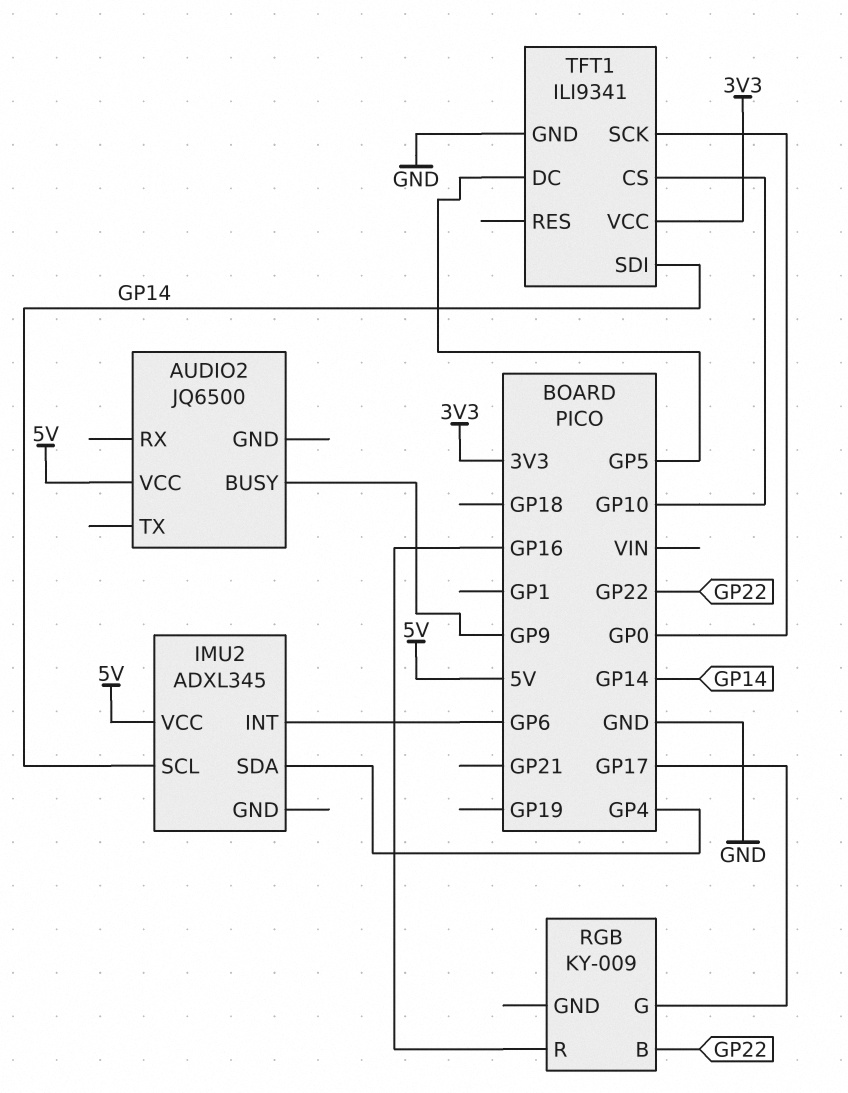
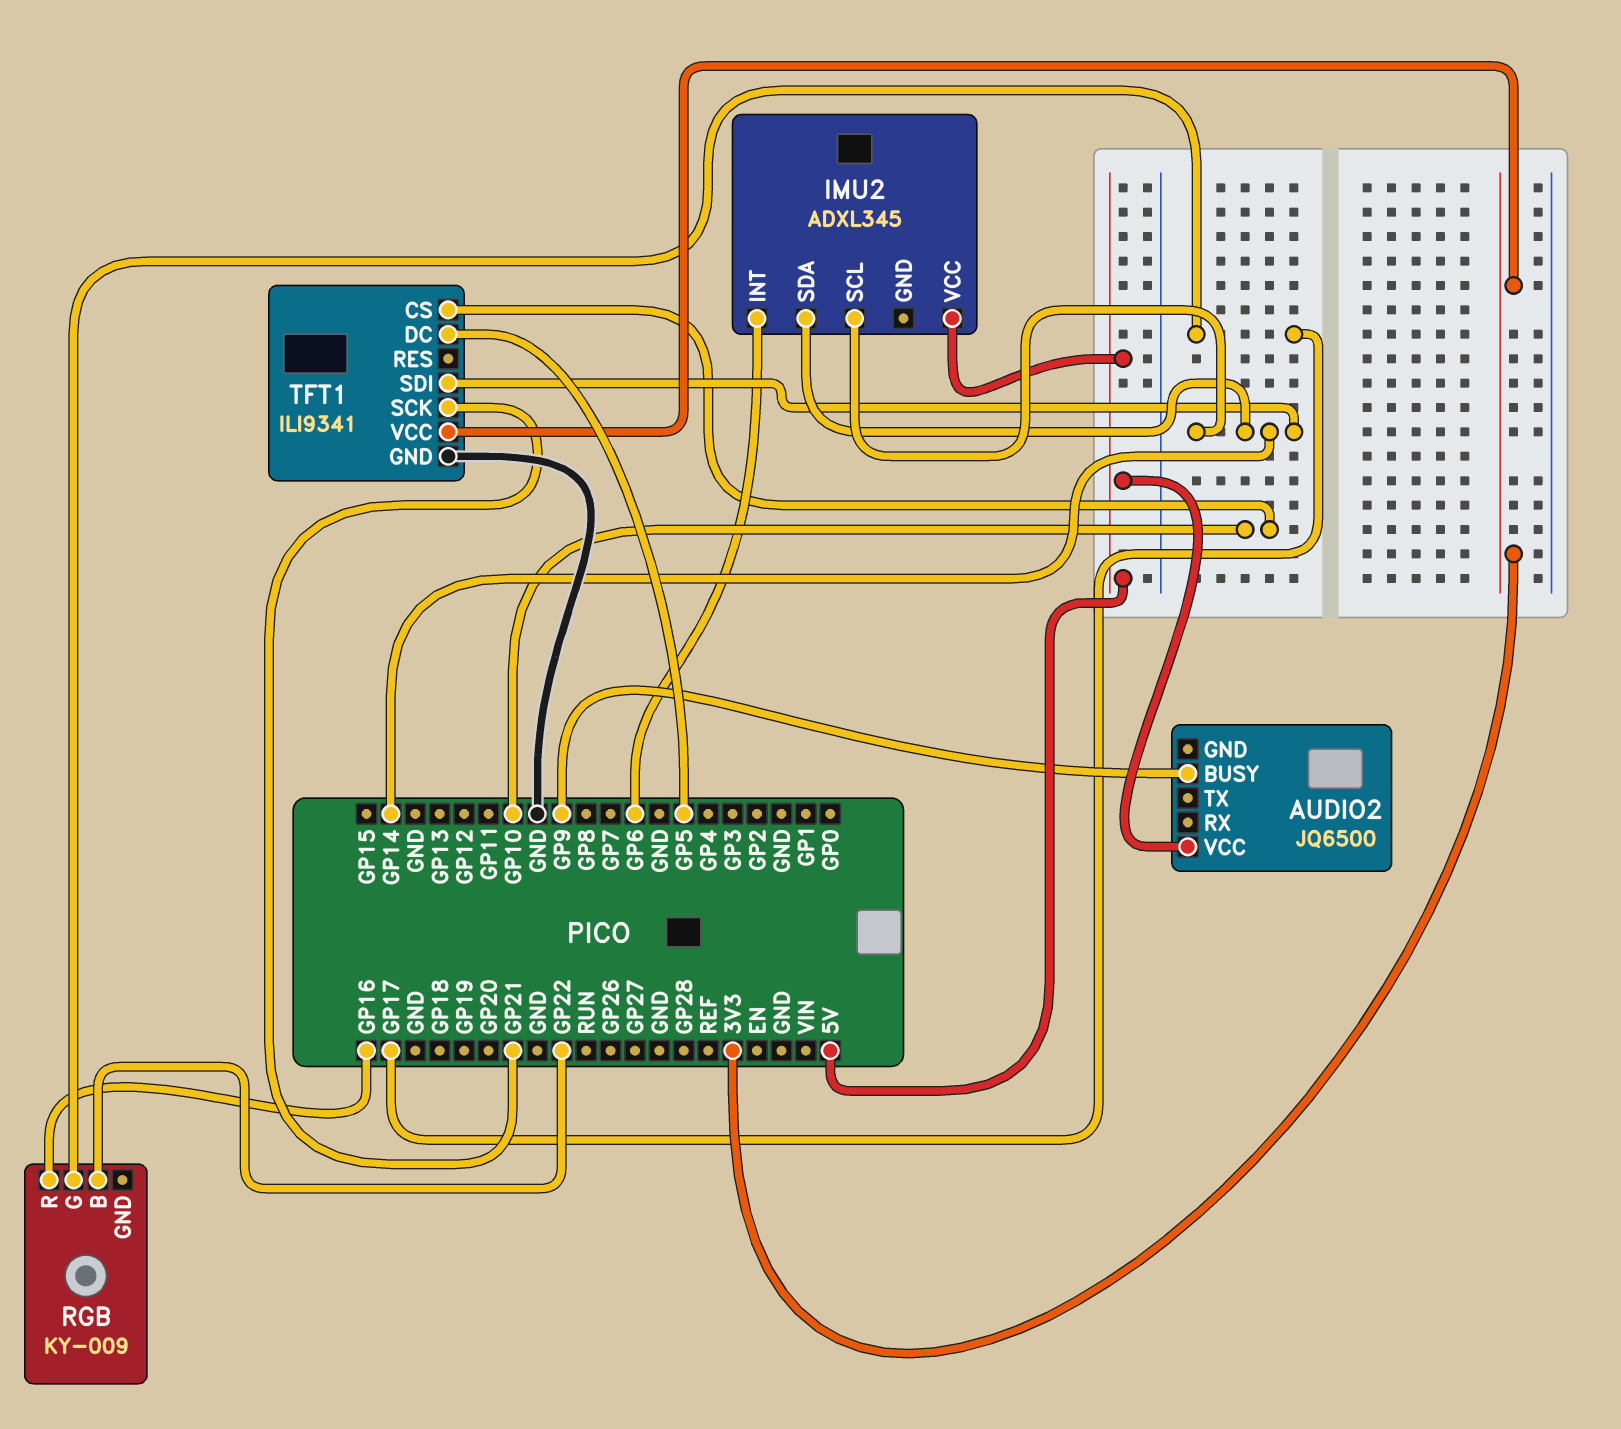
IMU2 pin SDA: GP4 -> GP14
TFT1 pin SCK: GP0 -> GP21

